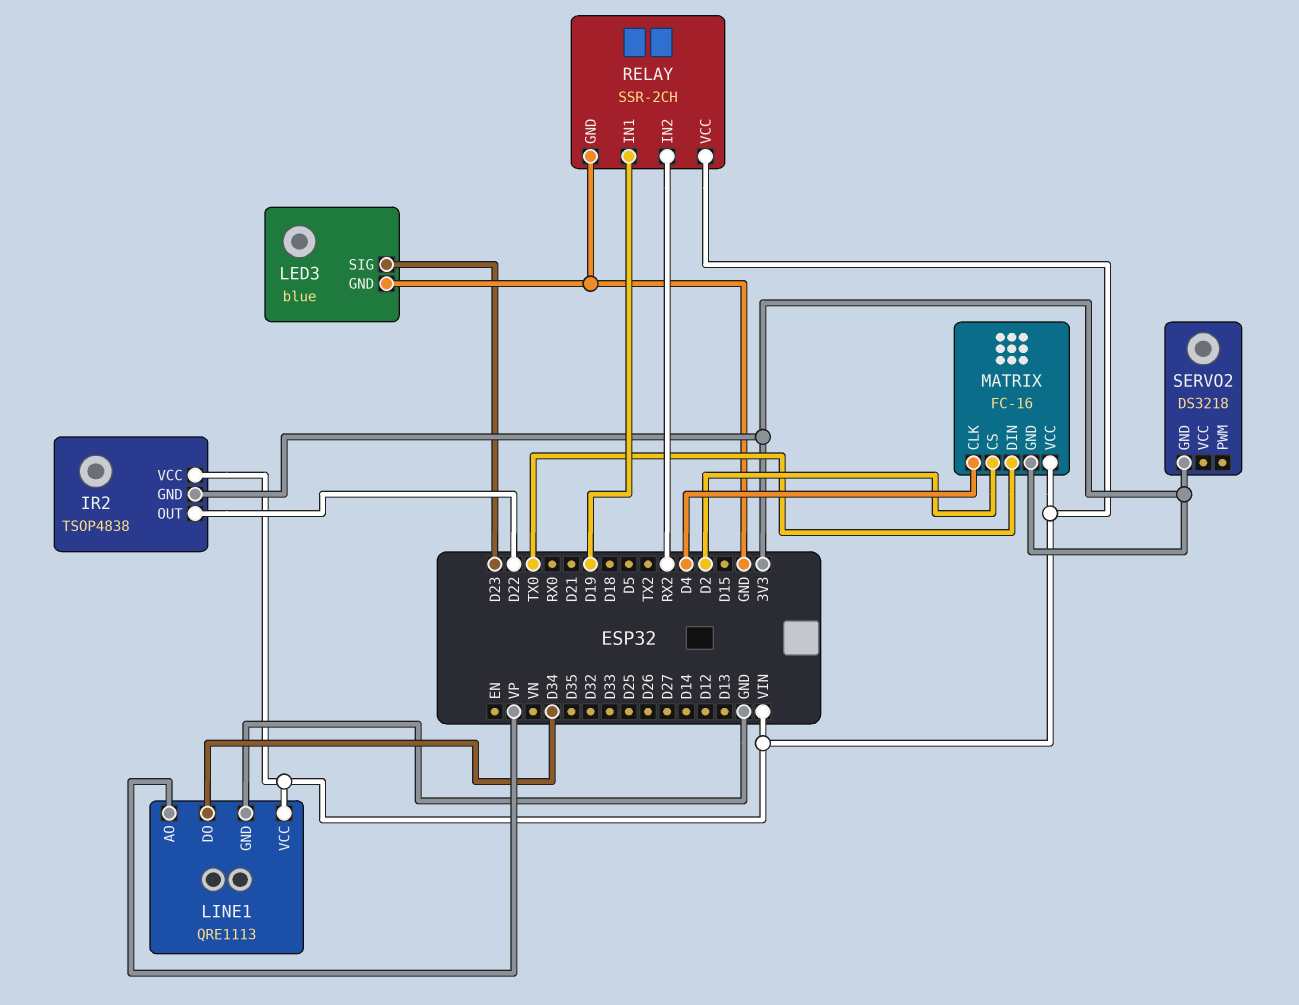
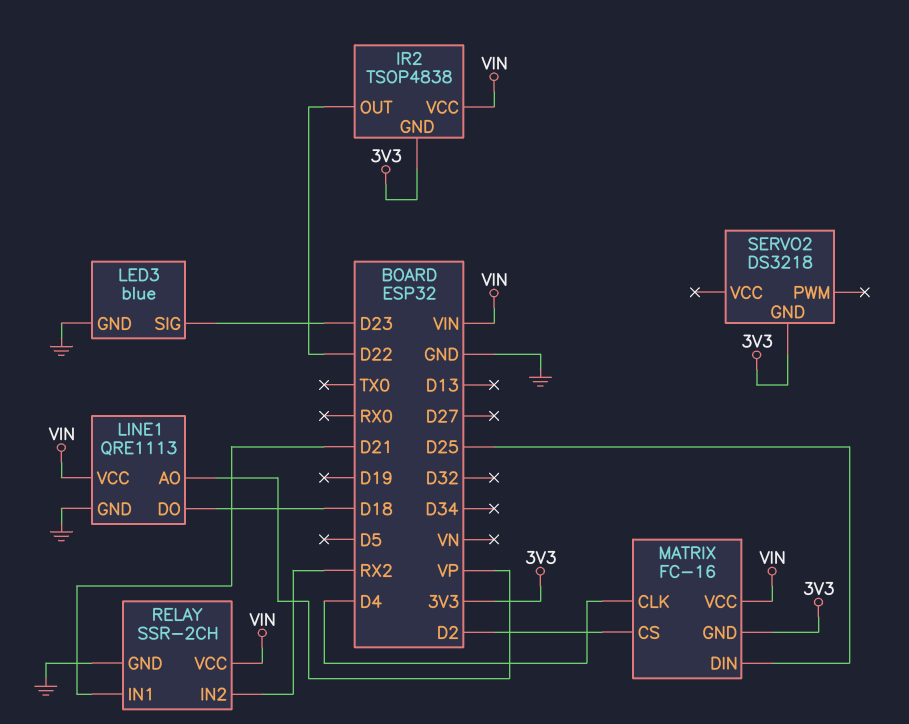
LINE1 pin DO: D34 -> D18
MATRIX pin DIN: TX0 -> D25
RELAY pin IN1: D19 -> D21

